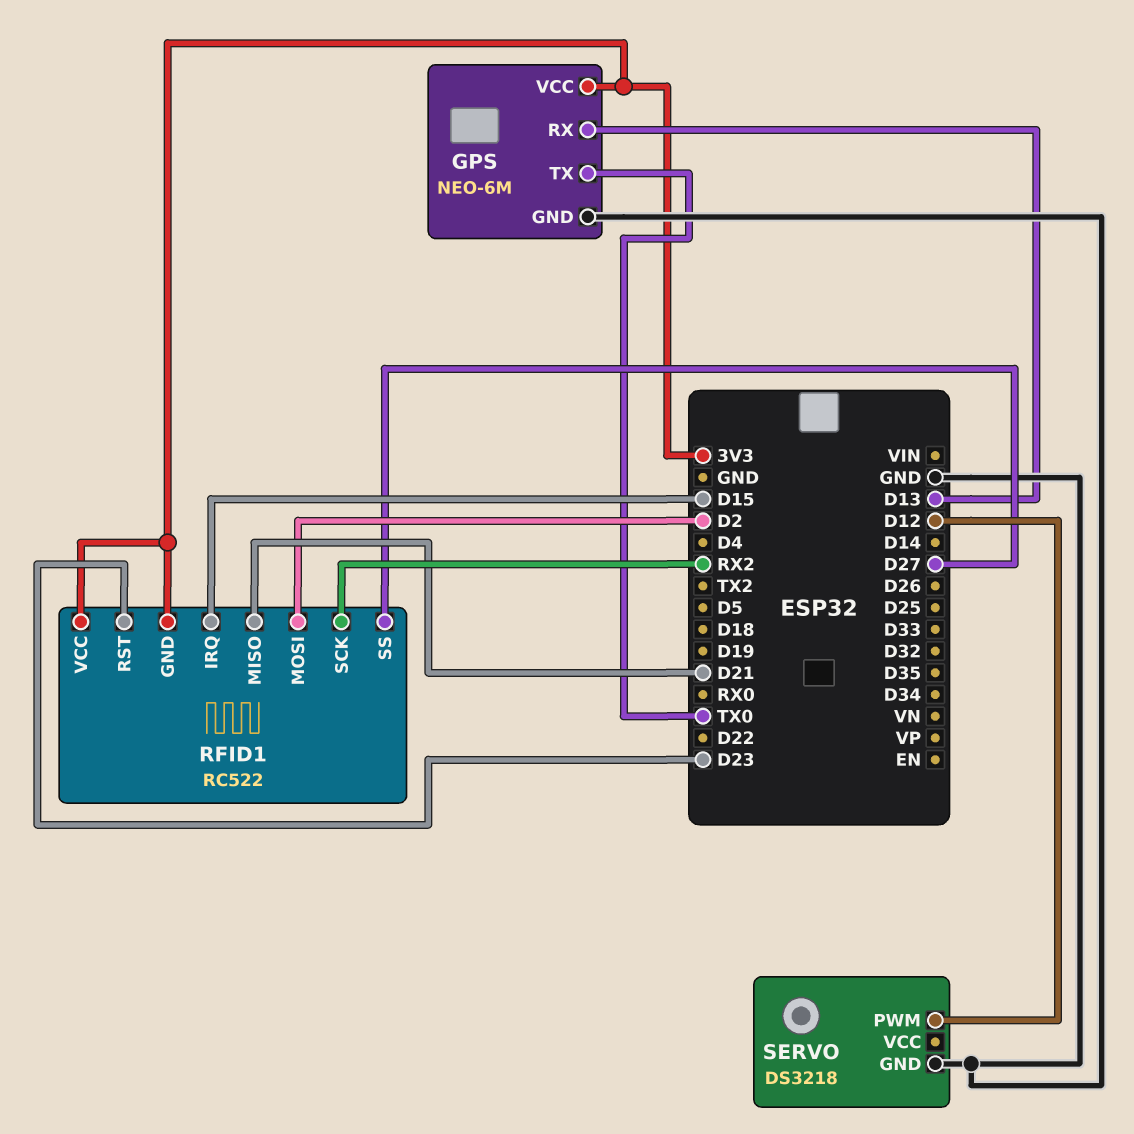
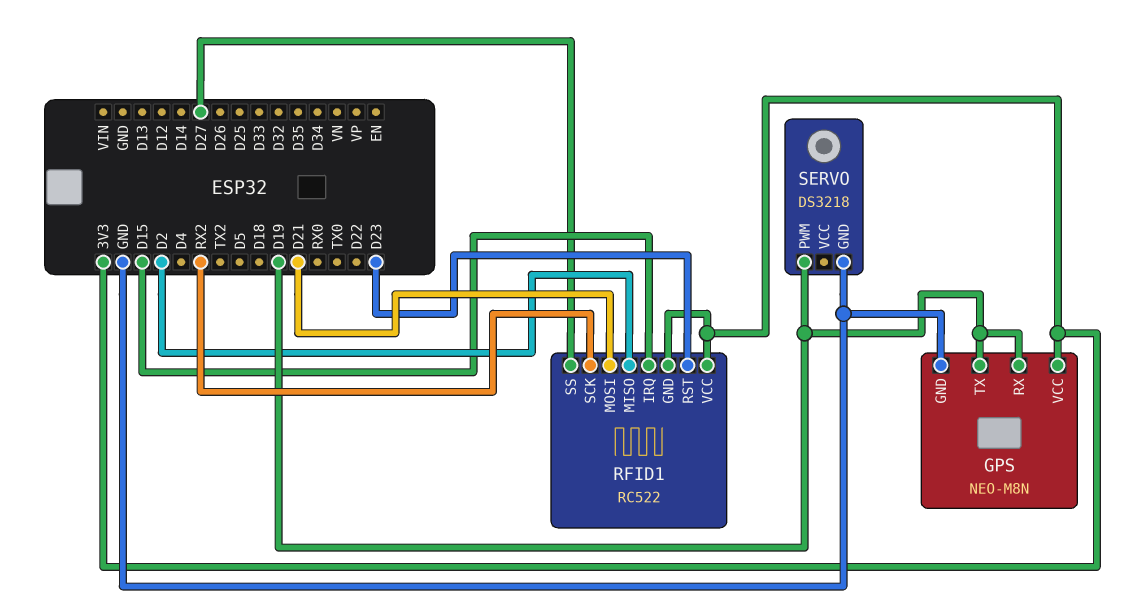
GPS: NEO-6M -> NEO-M8N
GPS pin RX: D13 -> D19
GPS pin TX: TX0 -> D19
RFID1 pin MISO: D21 -> D2
RFID1 pin MOSI: D2 -> D21
SERVO pin PWM: D12 -> D19

